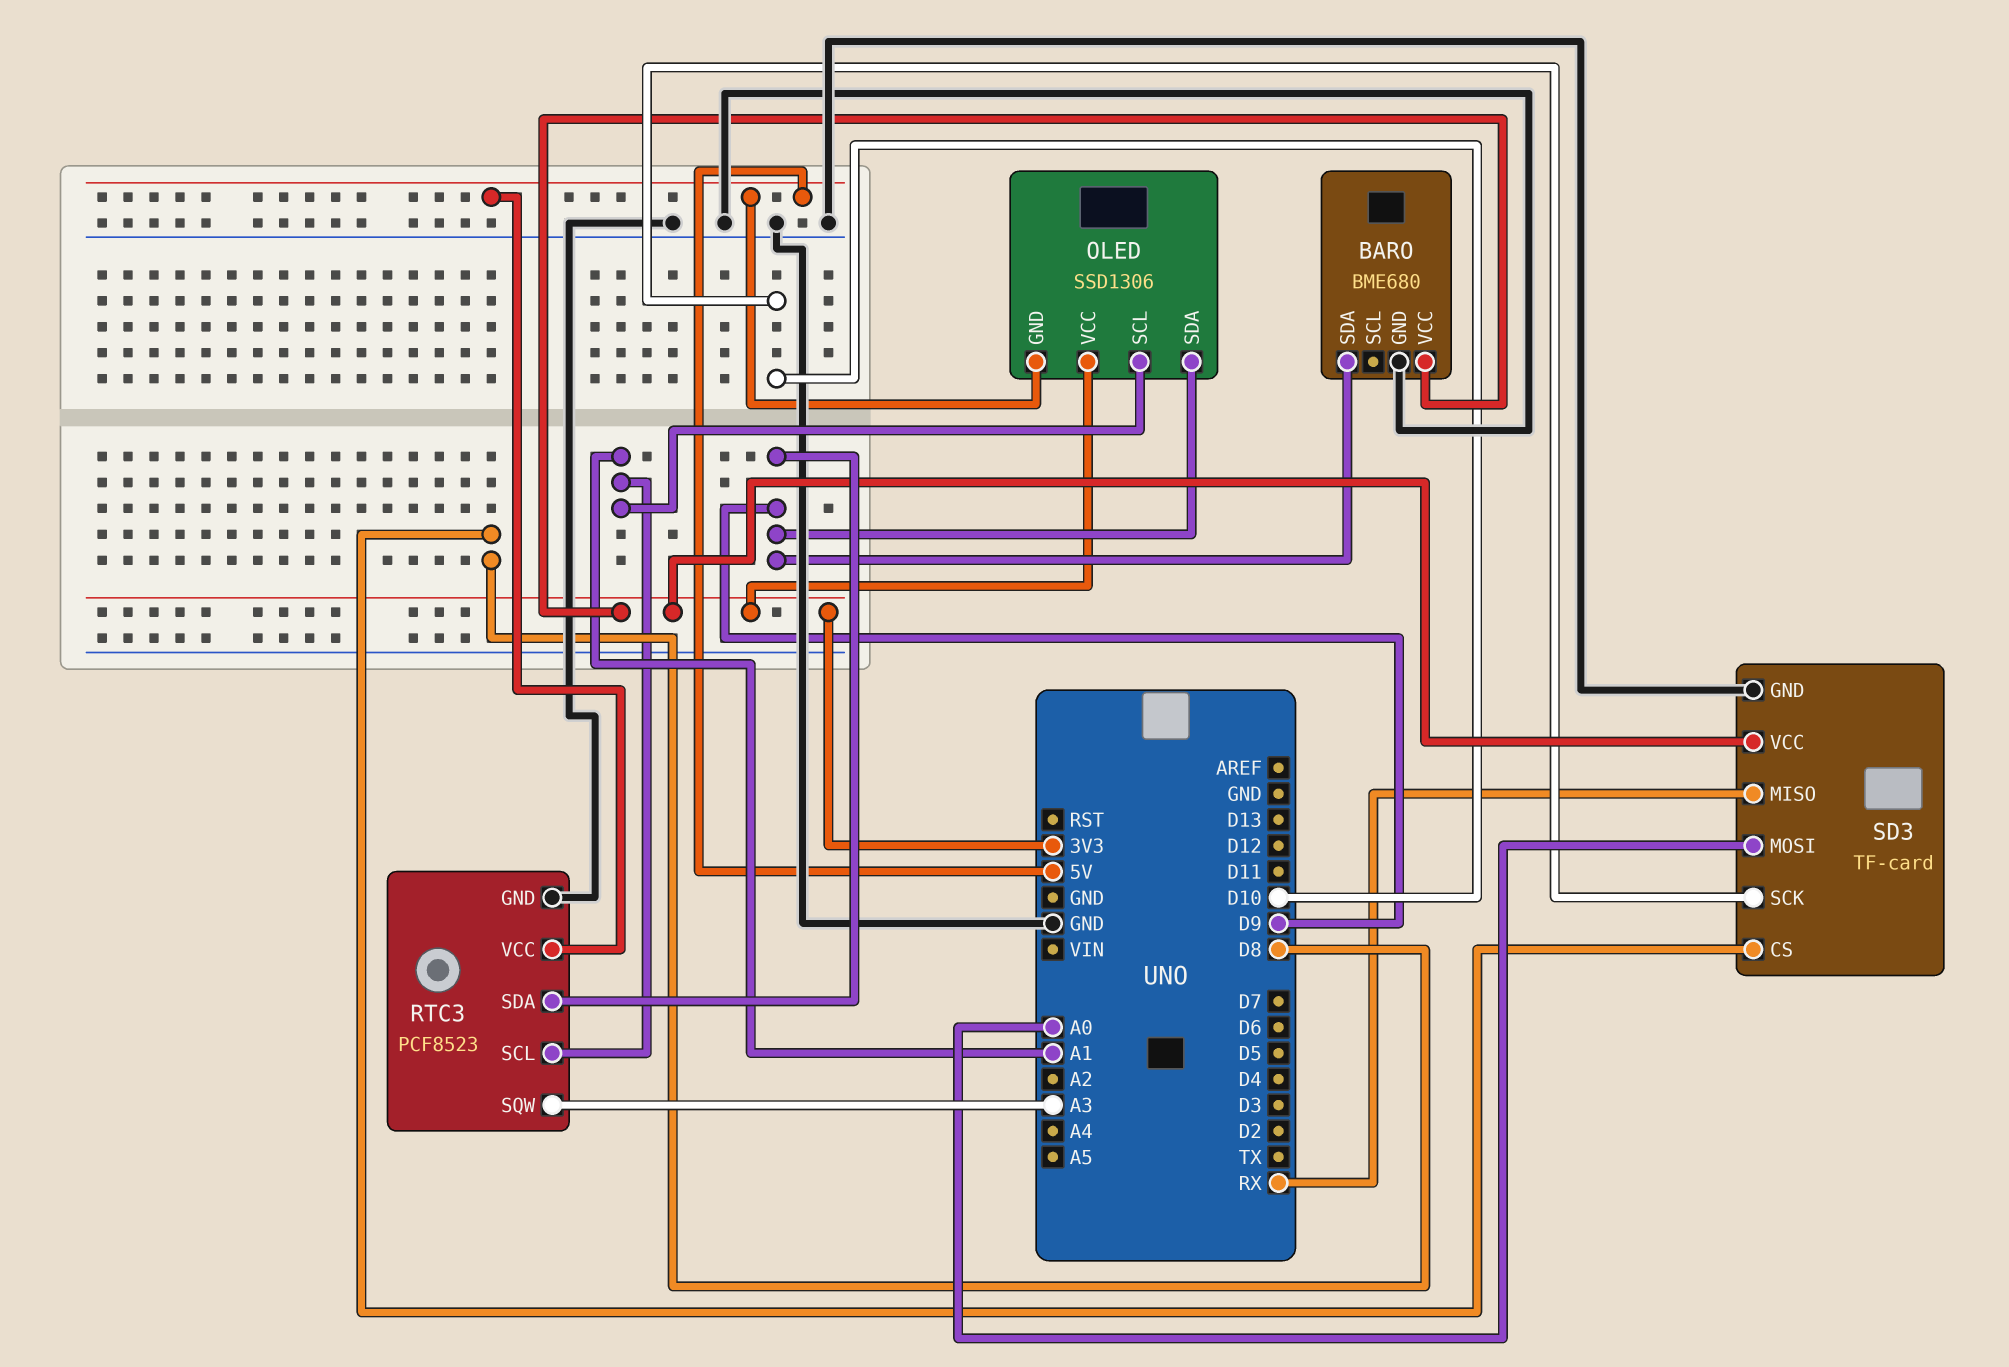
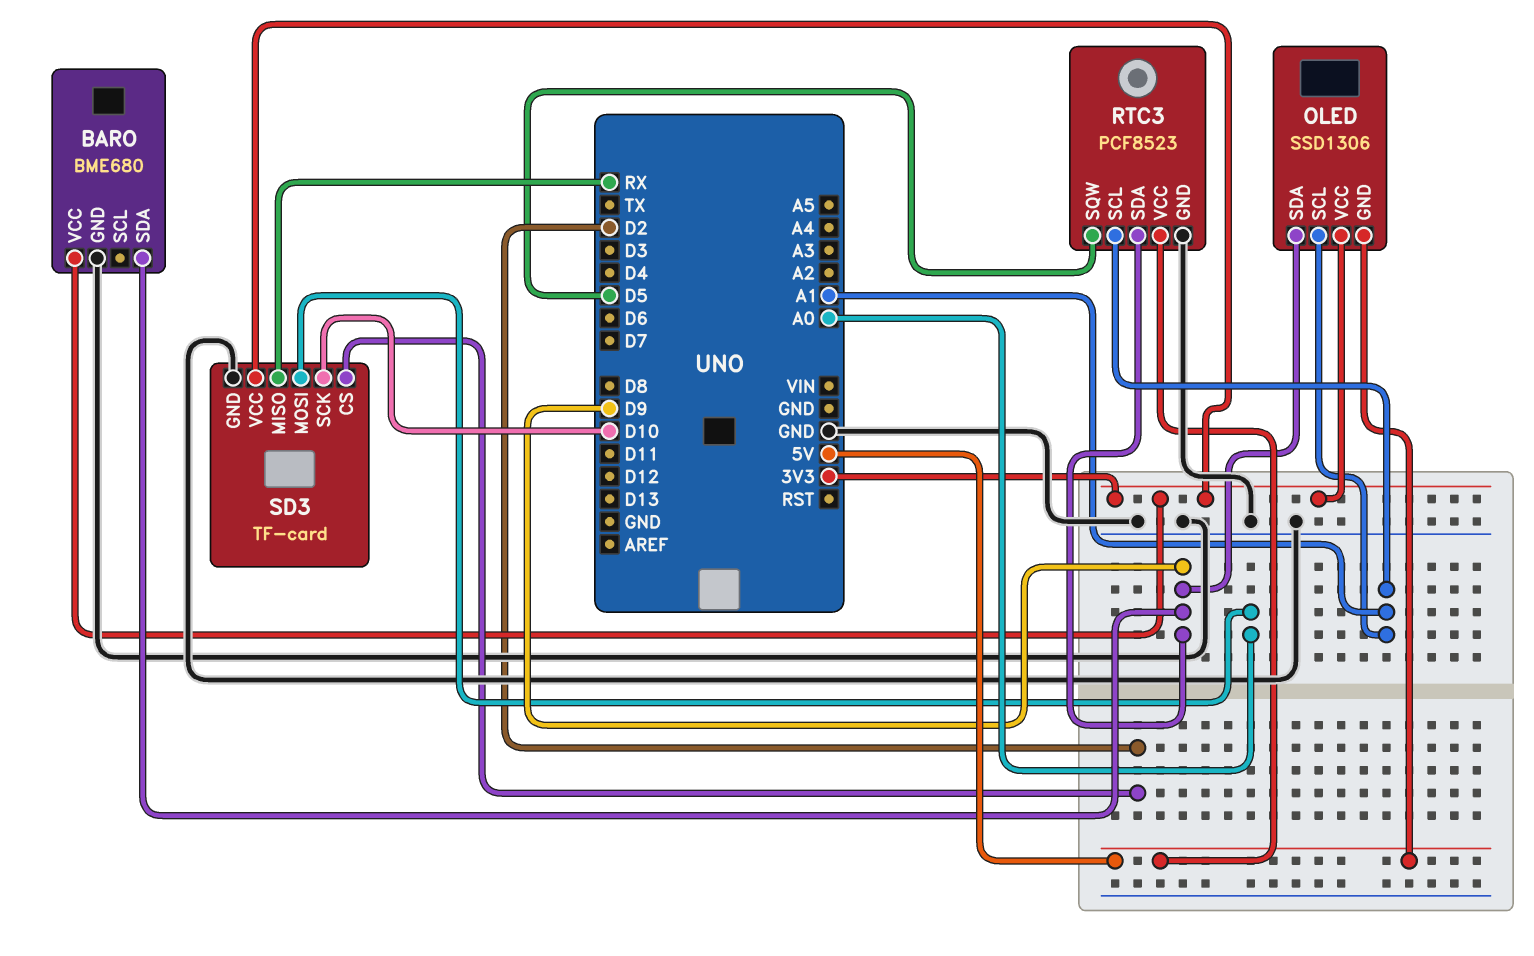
RTC3 pin SQW: A3 -> D5
SD3 pin CS: D8 -> D2

